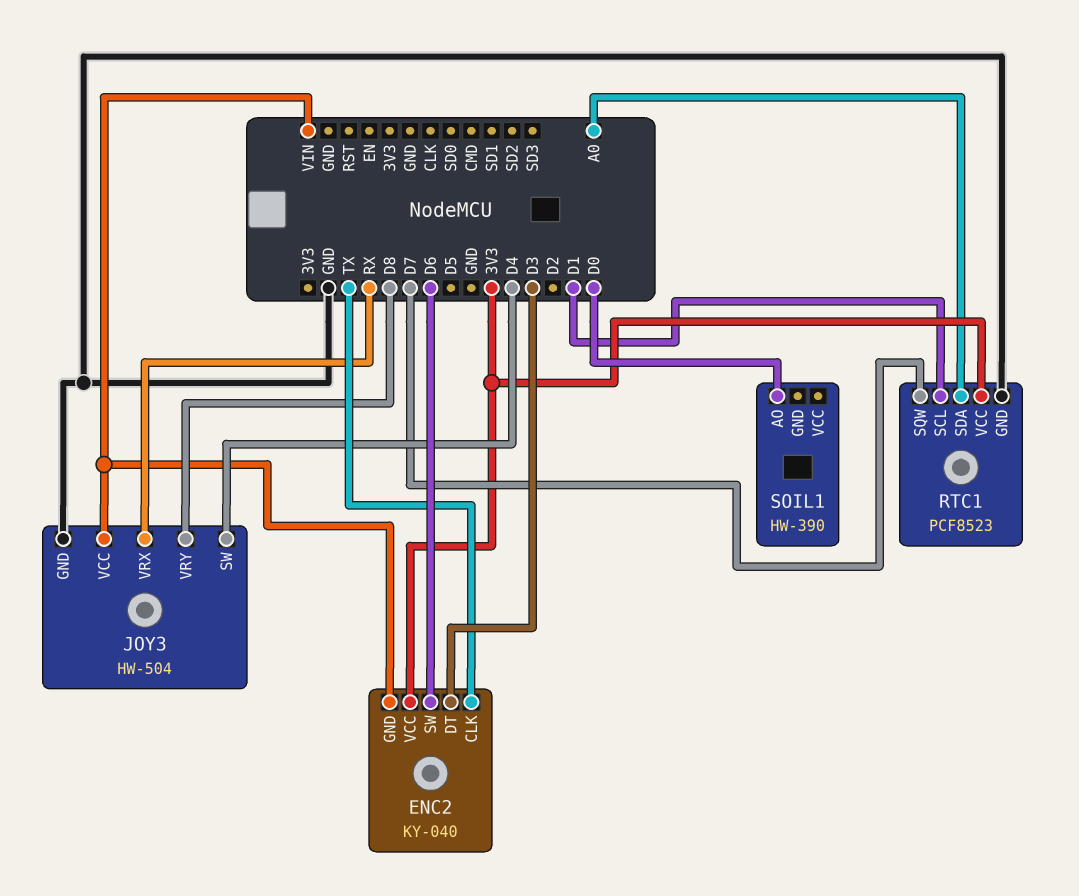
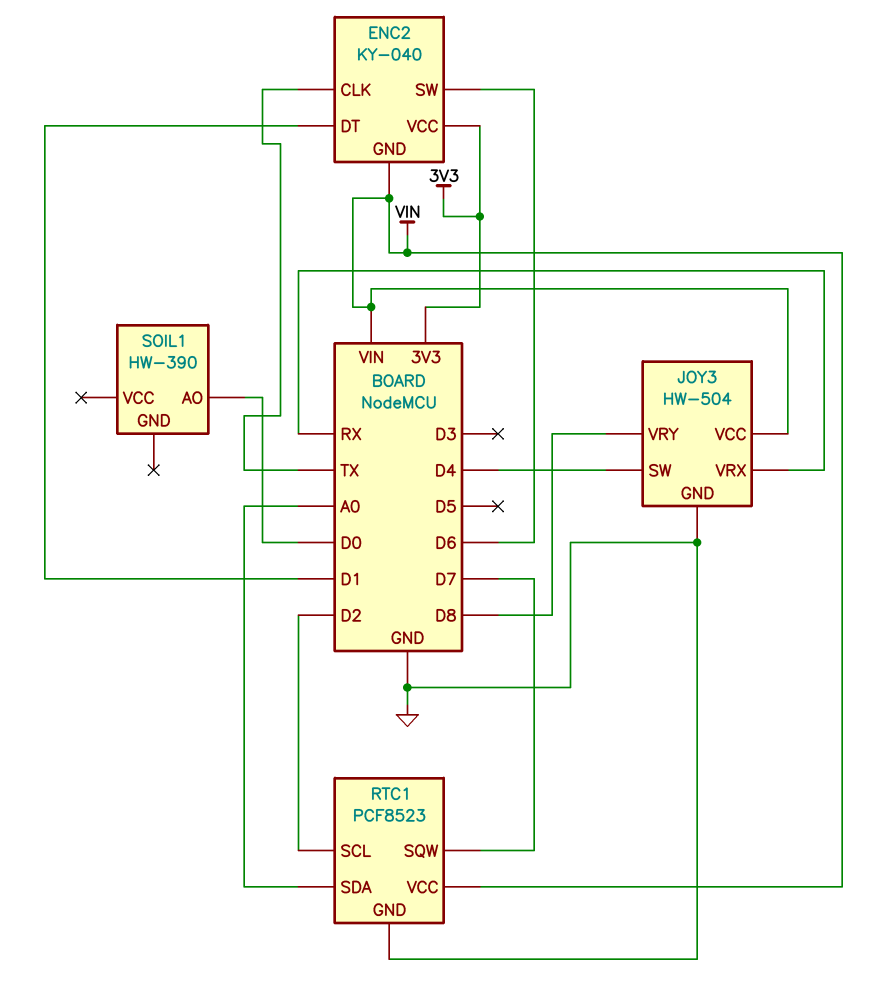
ENC2 pin DT: D3 -> D1
RTC1 pin SCL: D1 -> D2
RTC1 pin VCC: 3V3 -> VIN

